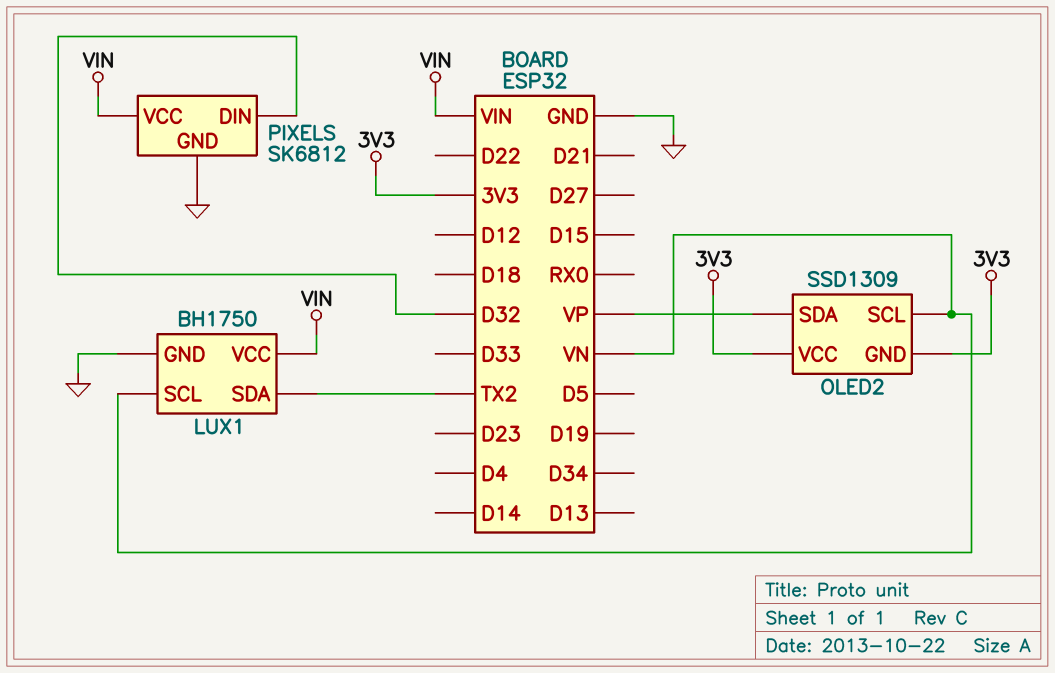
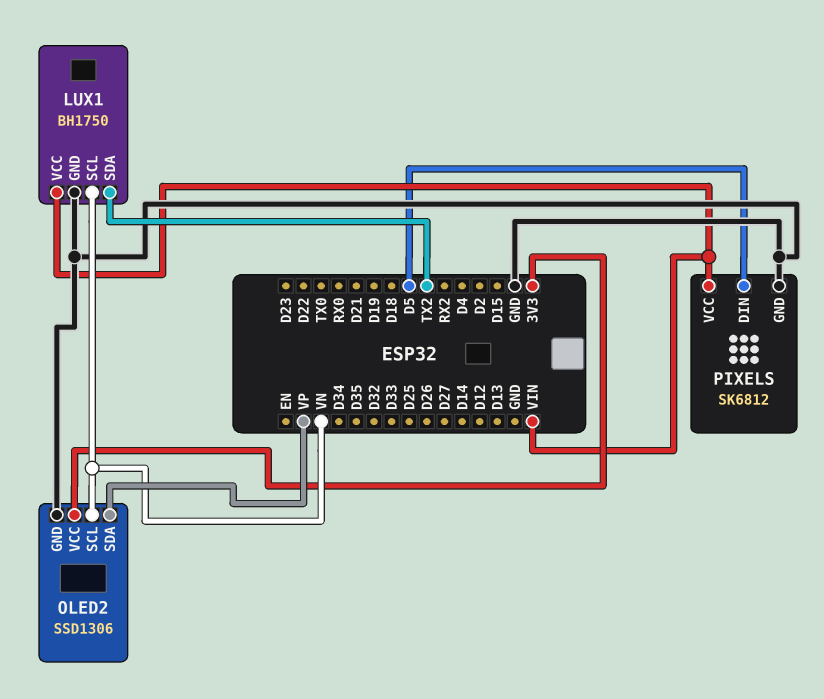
OLED2: SSD1309 -> SSD1306
OLED2 pin GND: 3V3 -> GND
PIXELS pin DIN: D32 -> D5

